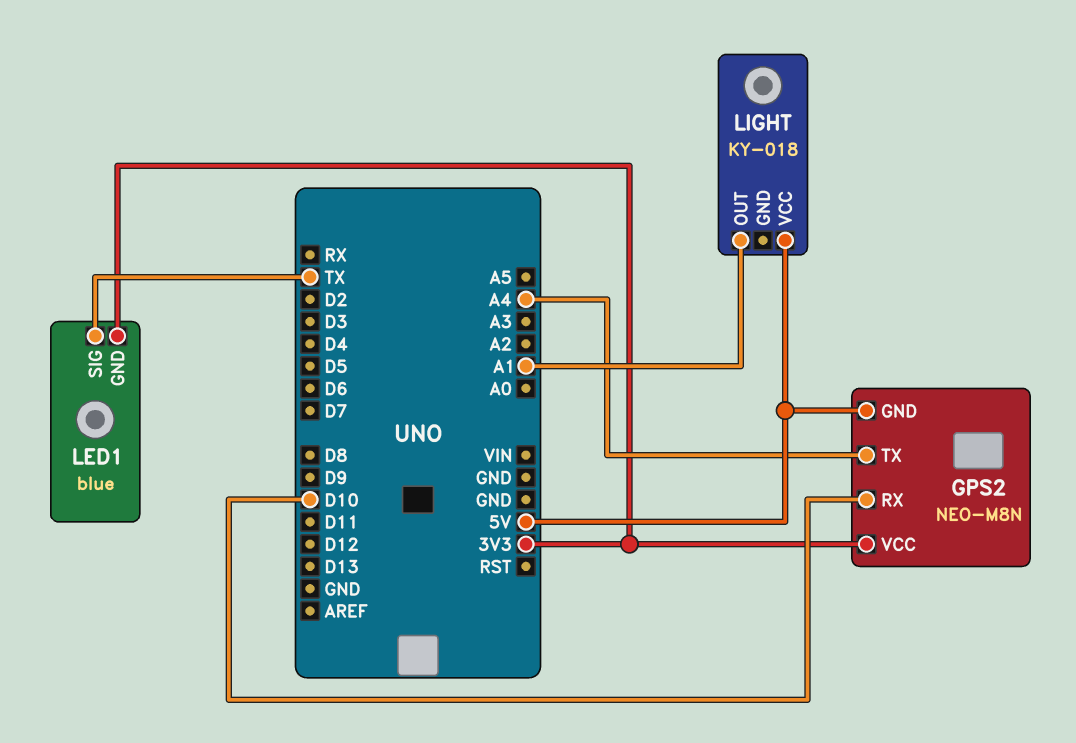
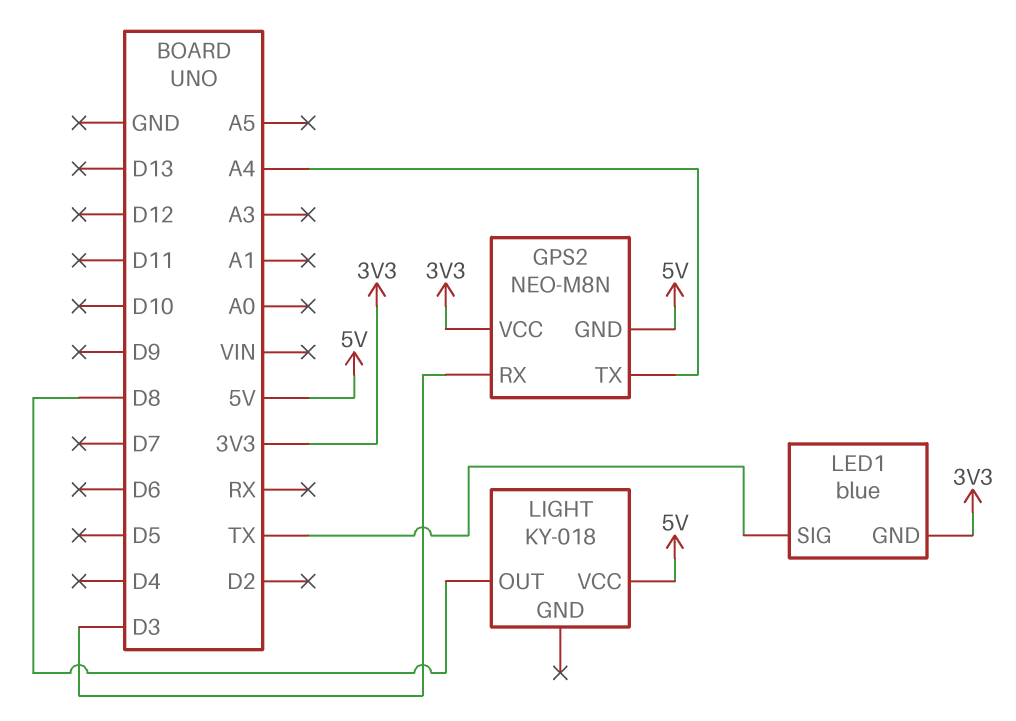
GPS2 pin RX: D10 -> D3
LIGHT pin OUT: A1 -> D8

